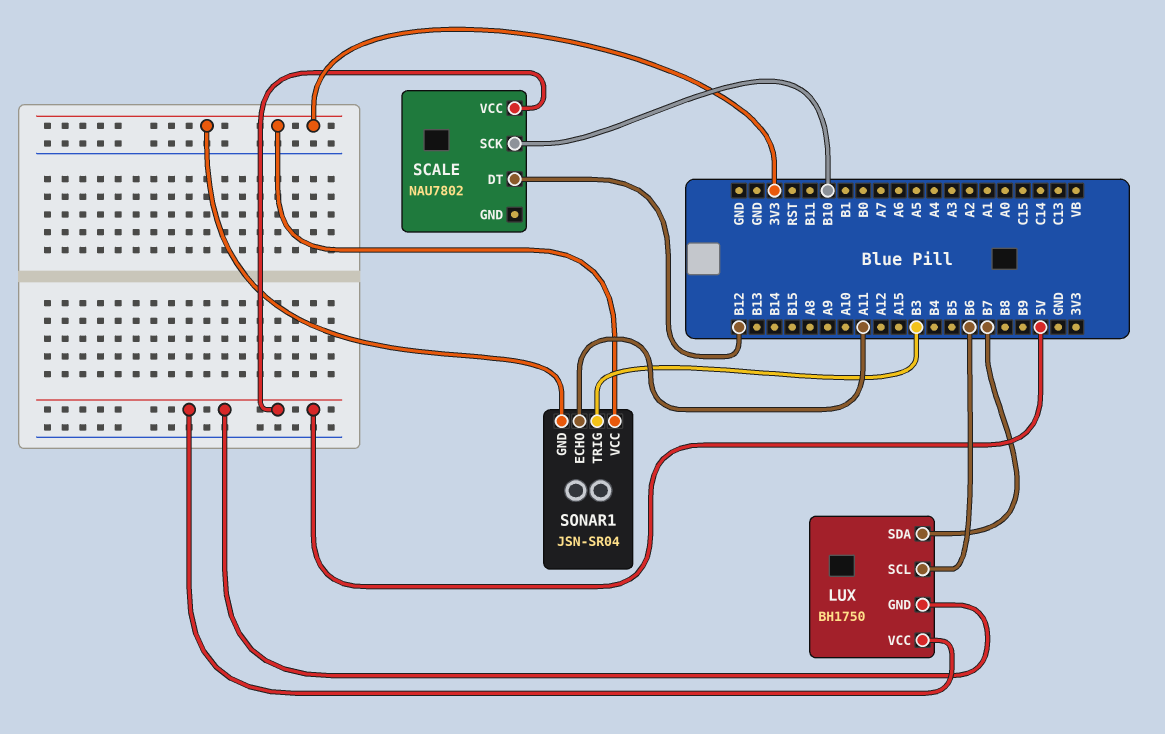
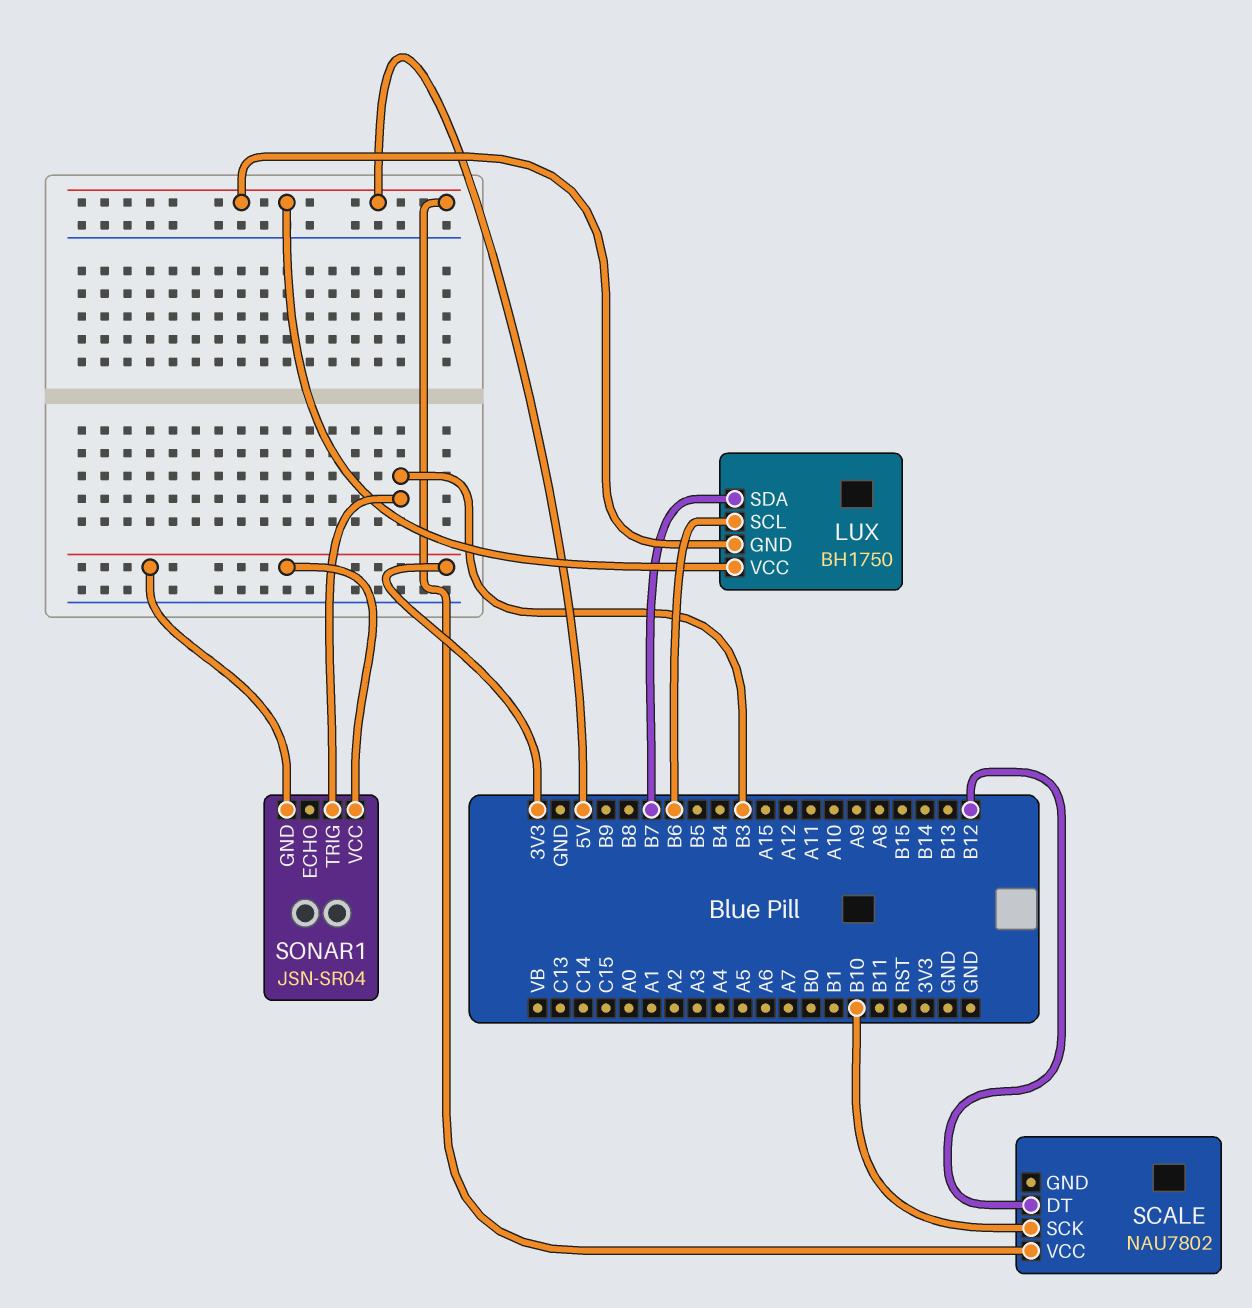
SONAR1 pin ECHO: A11 -> none

